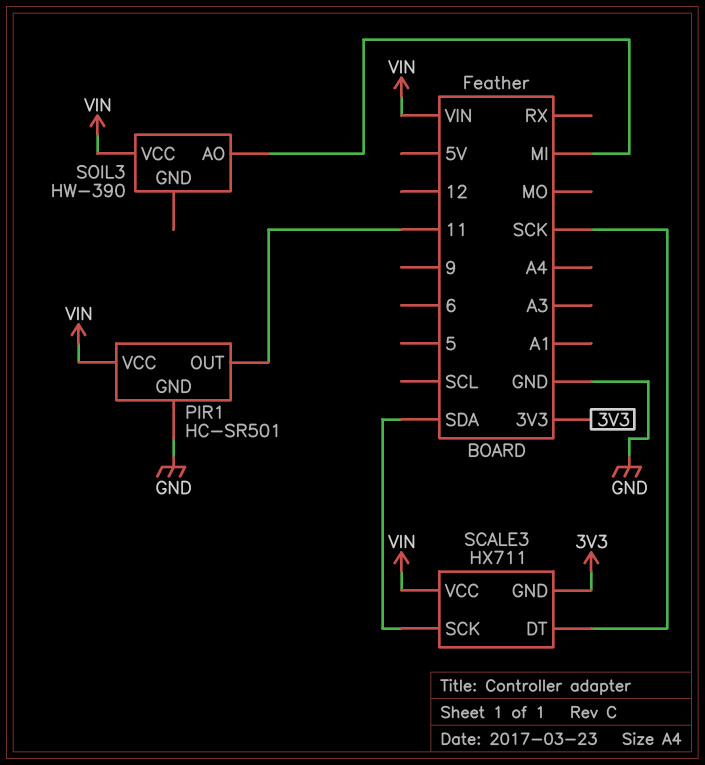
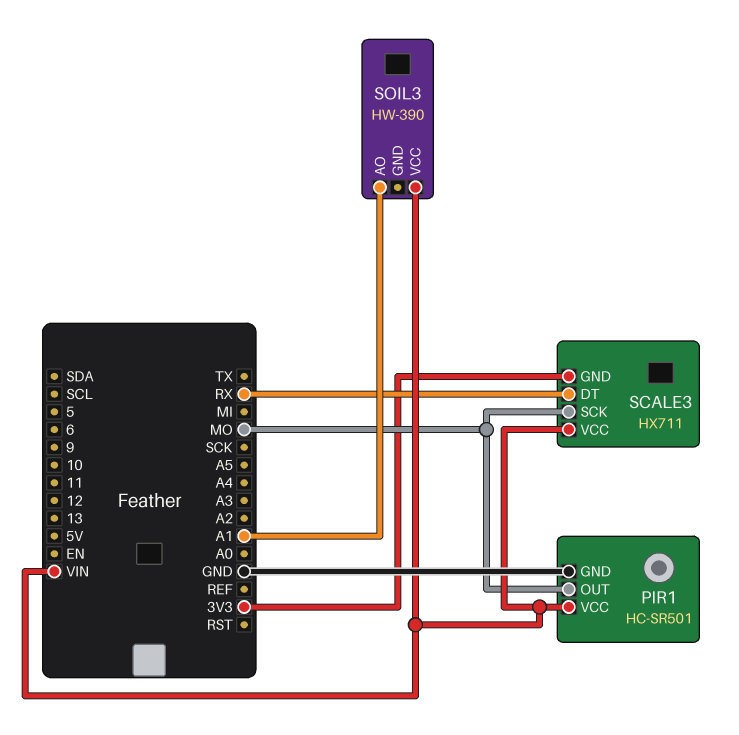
PIR1 pin OUT: 11 -> MO
SCALE3 pin DT: SCK -> RX
SCALE3 pin SCK: SDA -> MO
SOIL3 pin AO: MI -> A1

